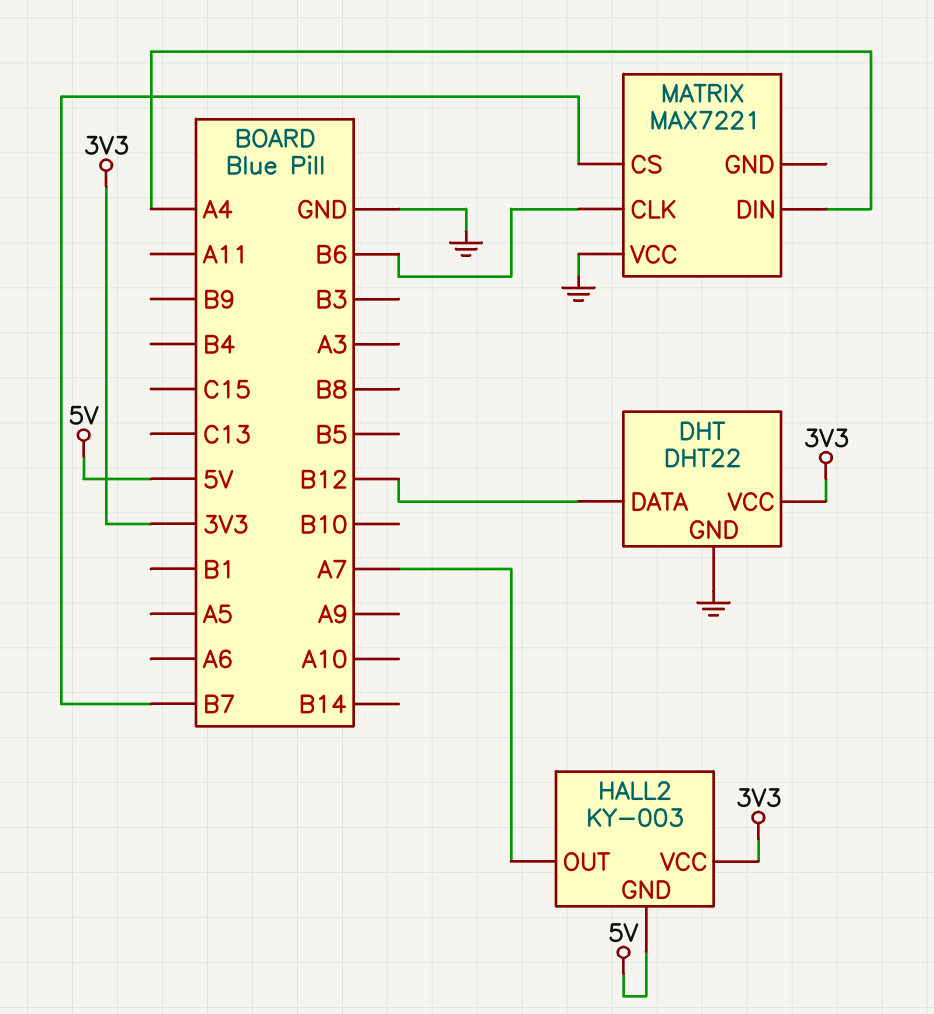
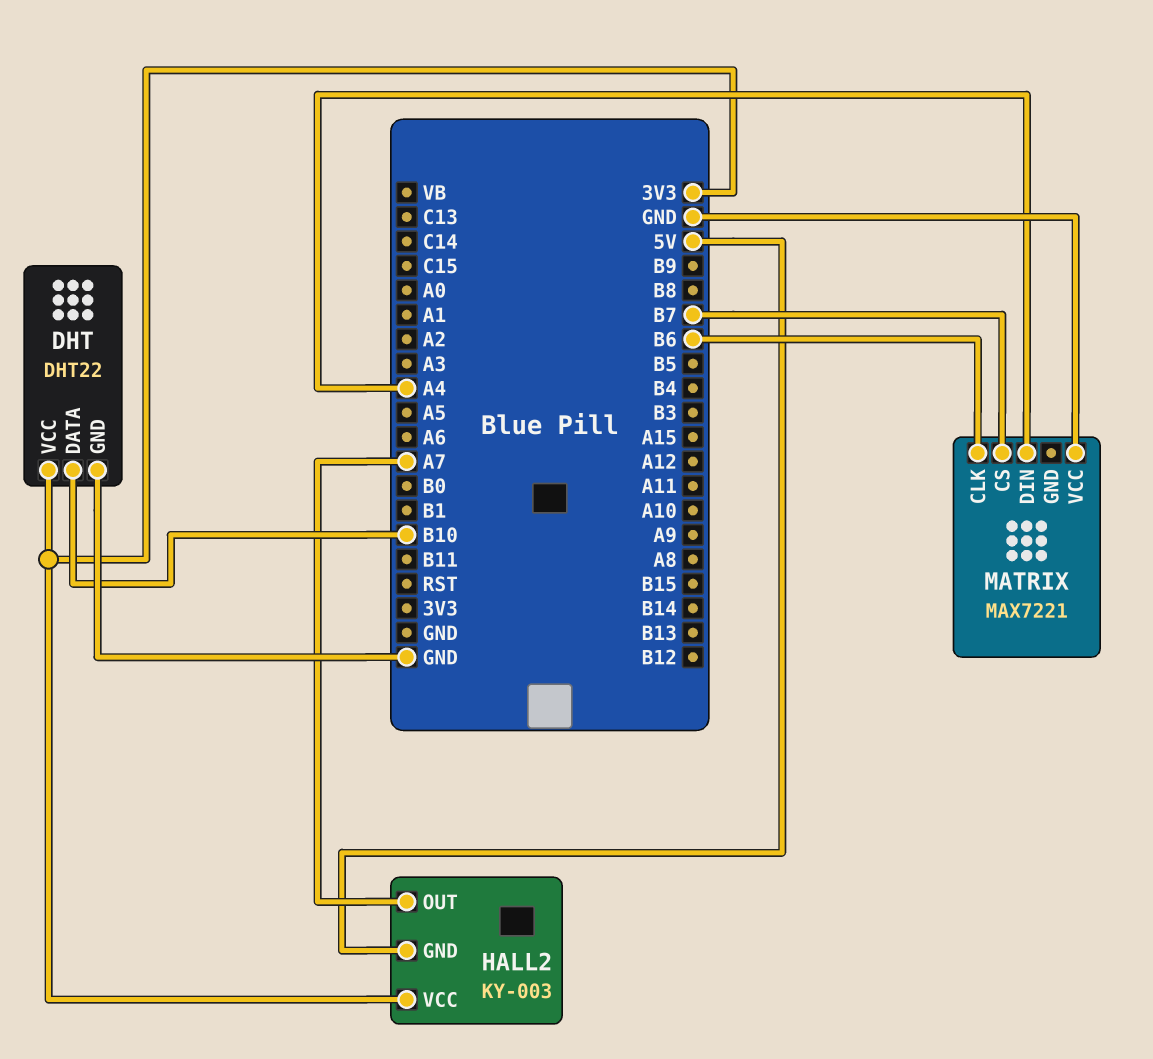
DHT pin DATA: B12 -> B10

